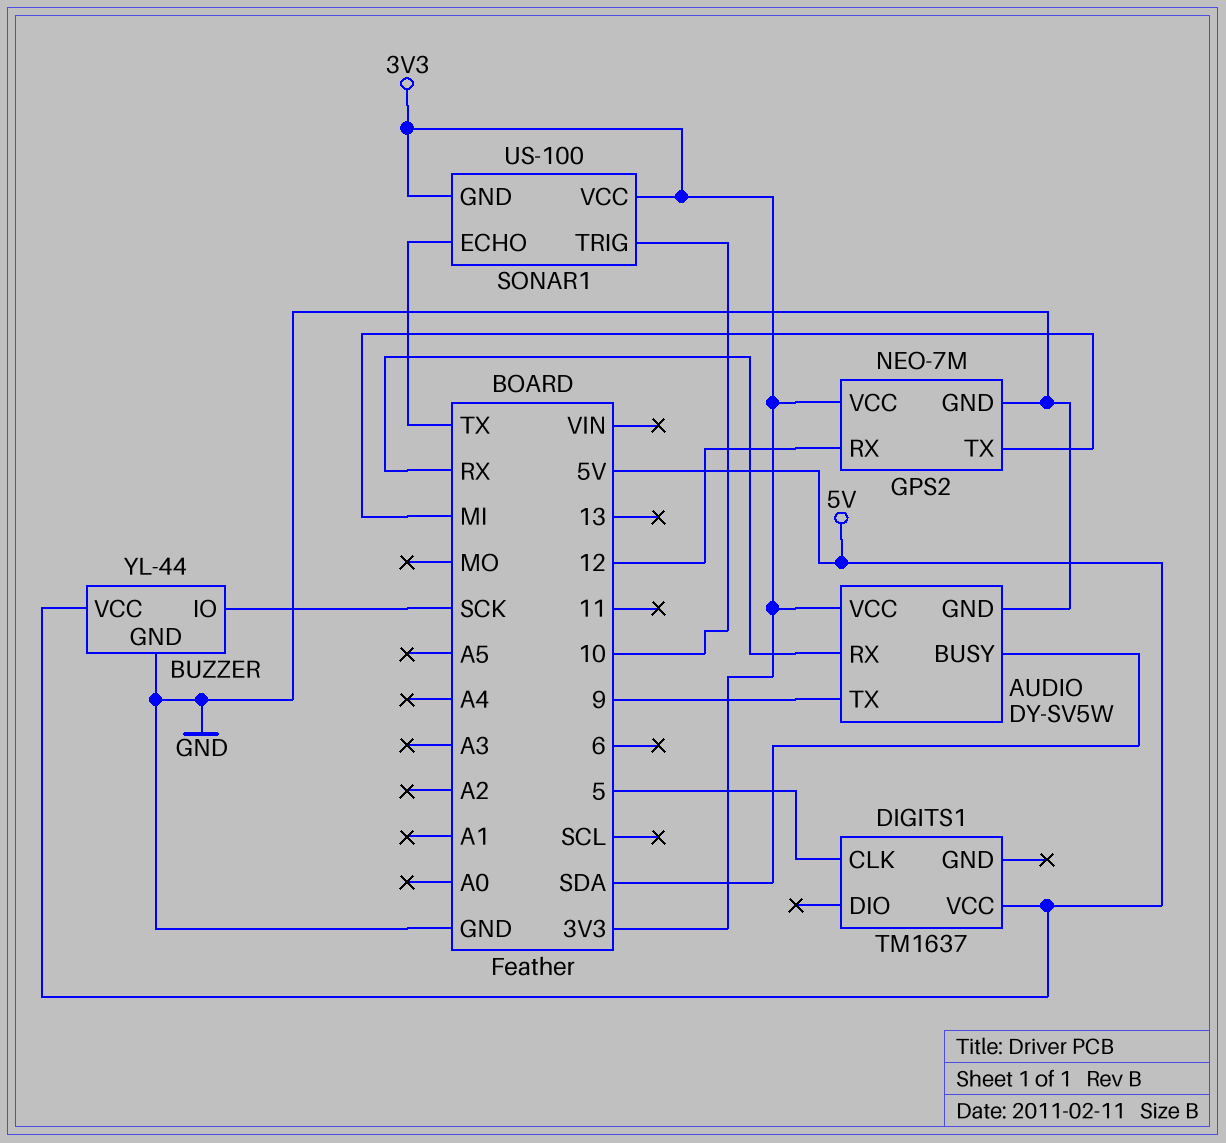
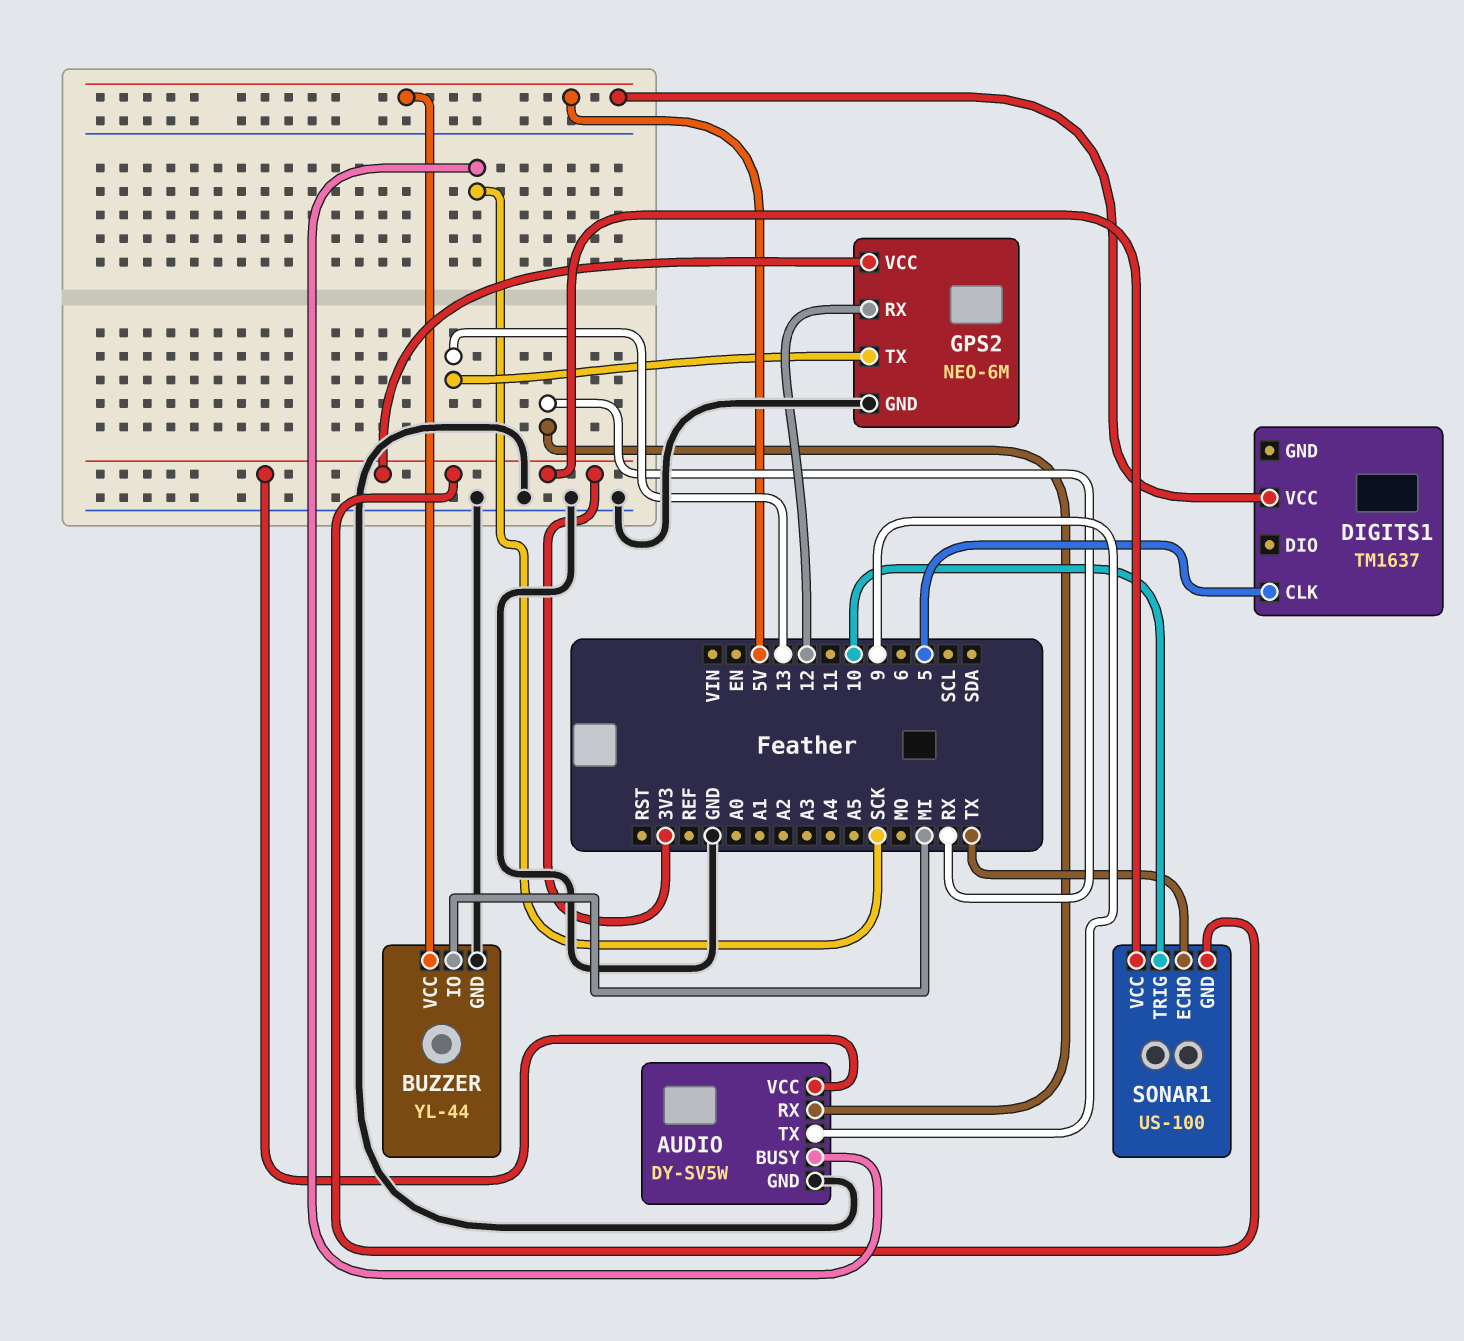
AUDIO pin BUSY: SDA -> SCK
BUZZER pin IO: SCK -> MI
GPS2: NEO-7M -> NEO-6M
GPS2 pin TX: MI -> 13

